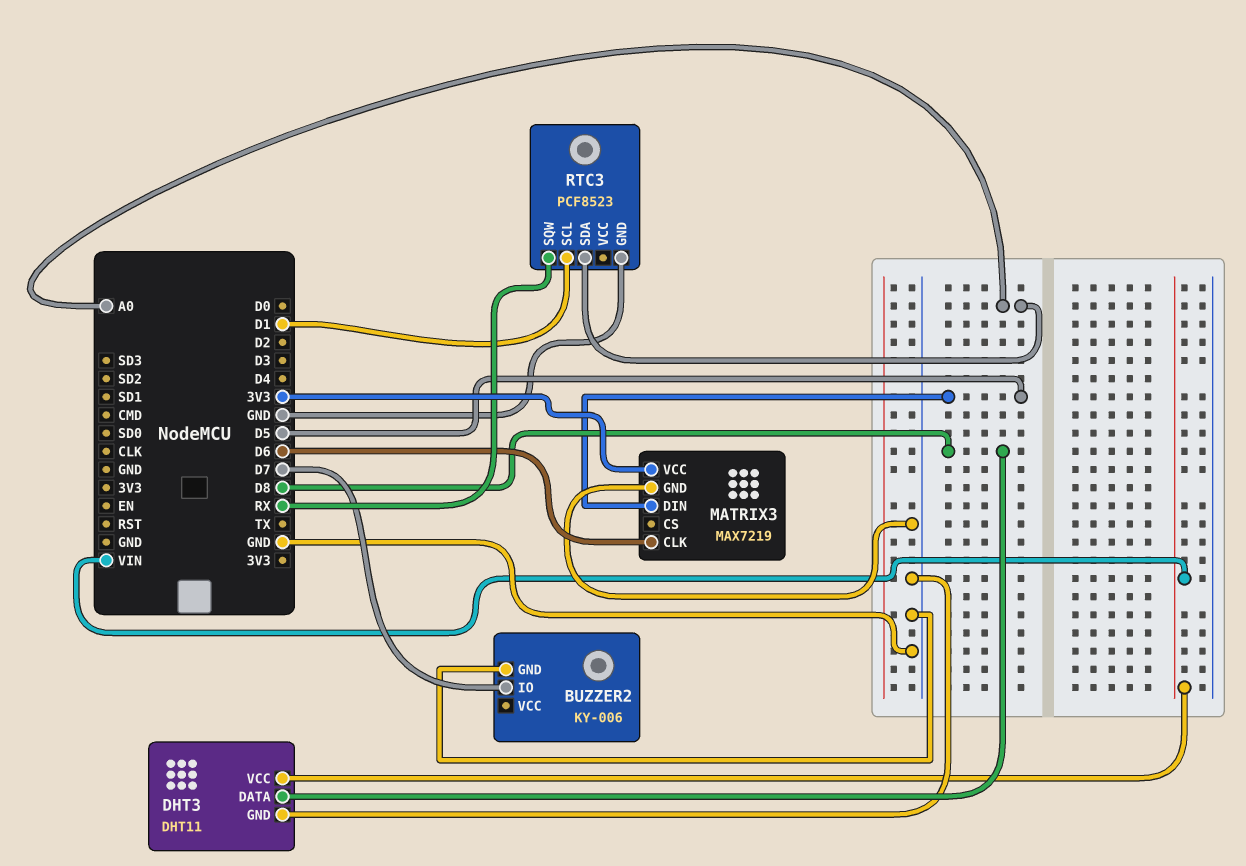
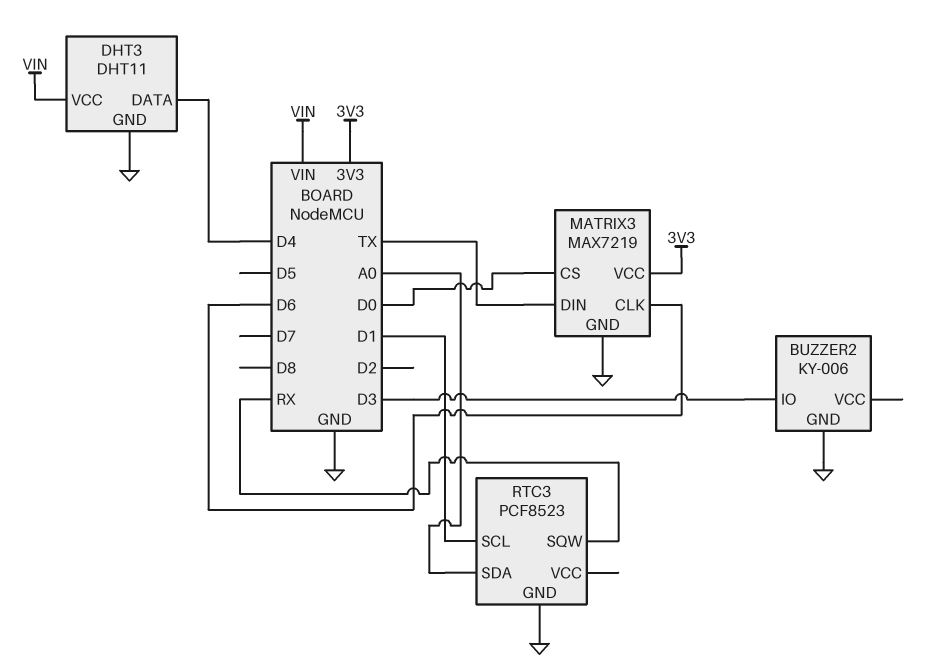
BUZZER2 pin IO: D7 -> D3
DHT3 pin DATA: D8 -> D4
MATRIX3 pin CS: none -> D0
MATRIX3 pin DIN: D5 -> TX

